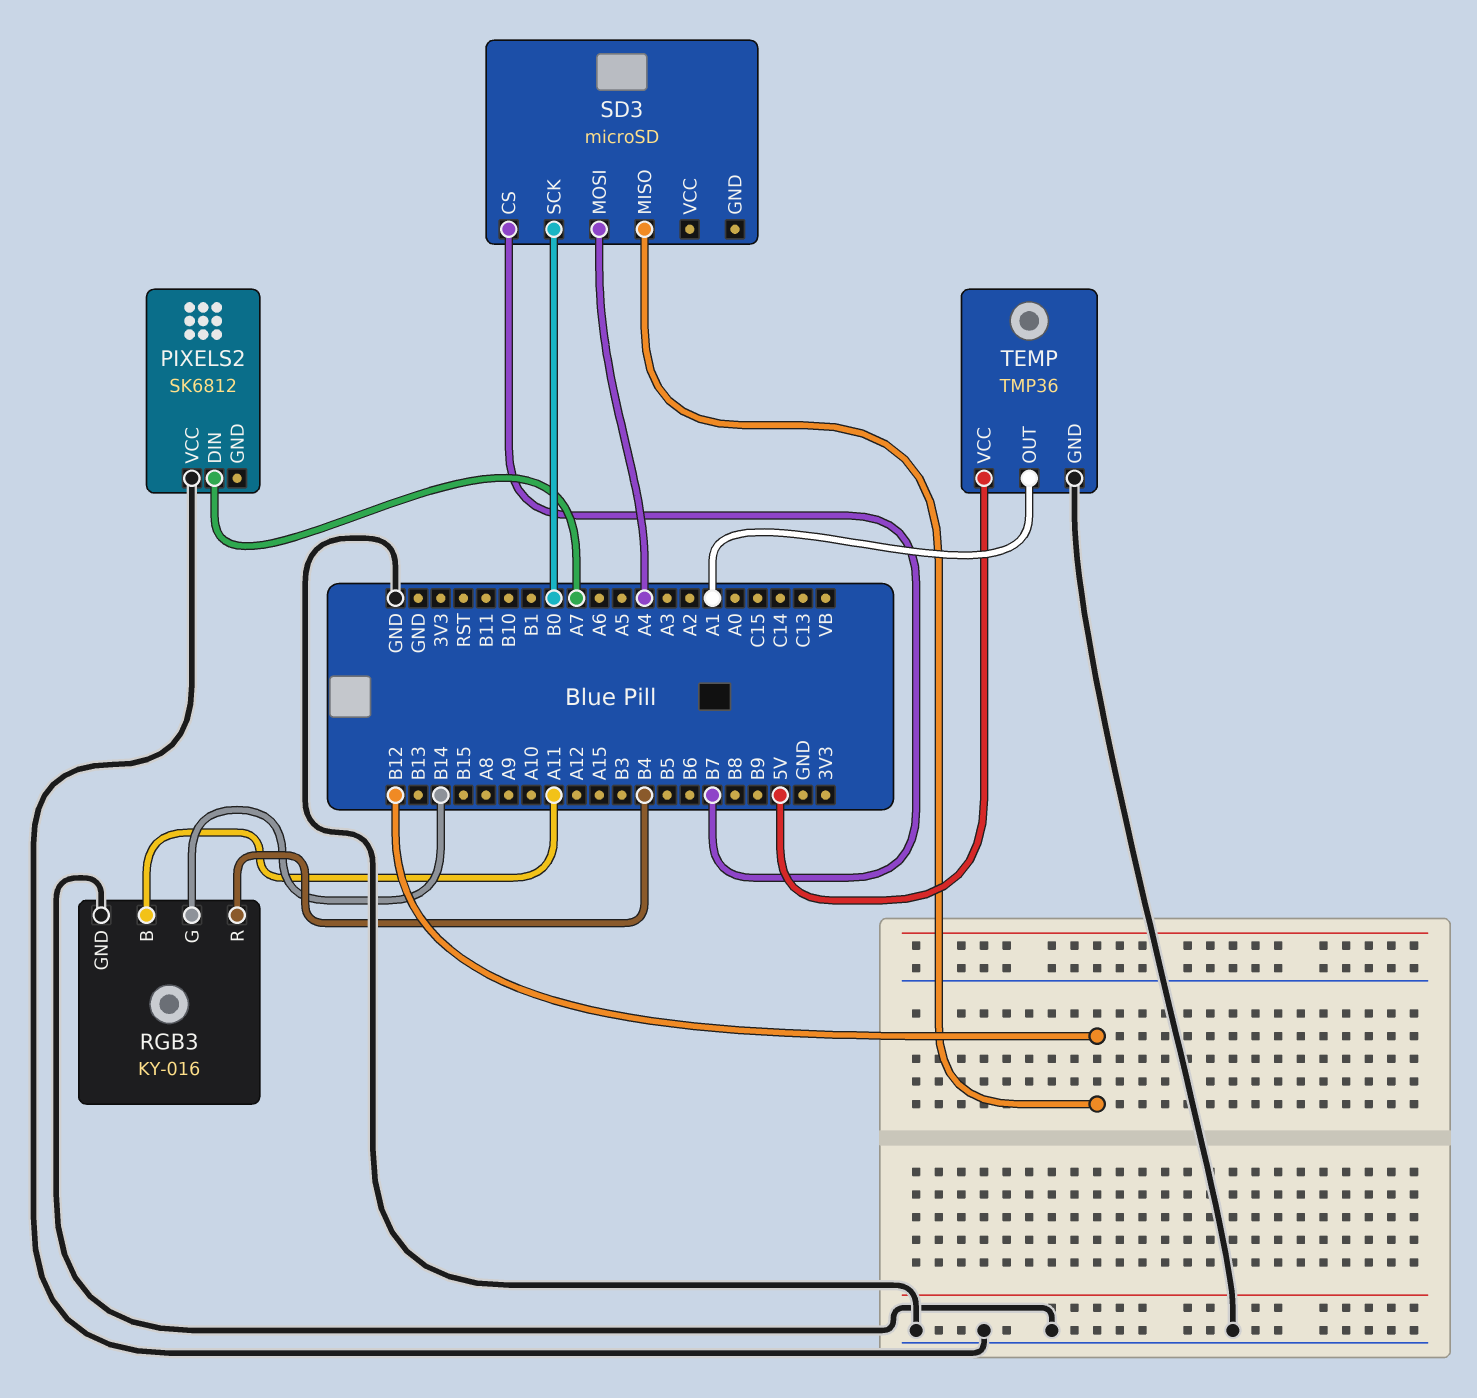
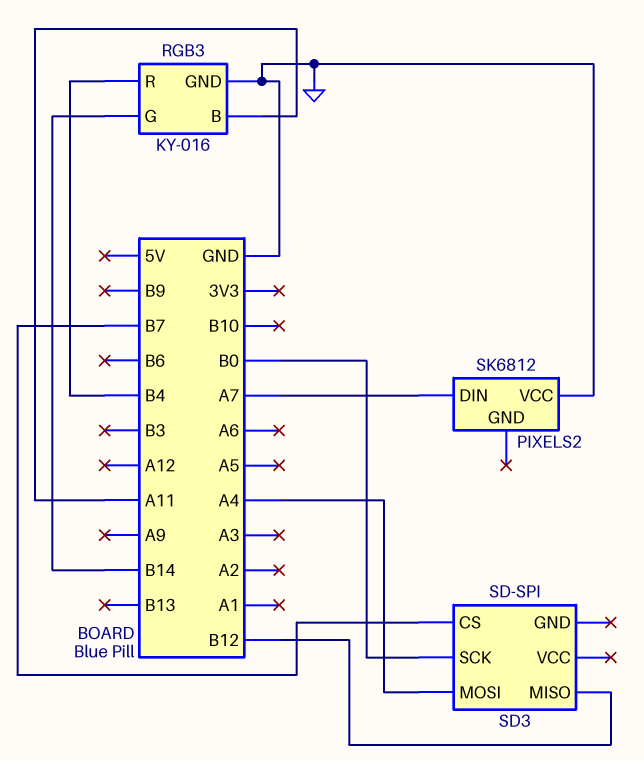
SD3: microSD -> SD-SPI
TEMP: TMP36 -> none
TEMP pin GND: GND -> none
TEMP pin OUT: A1 -> none
TEMP pin VCC: 5V -> none

